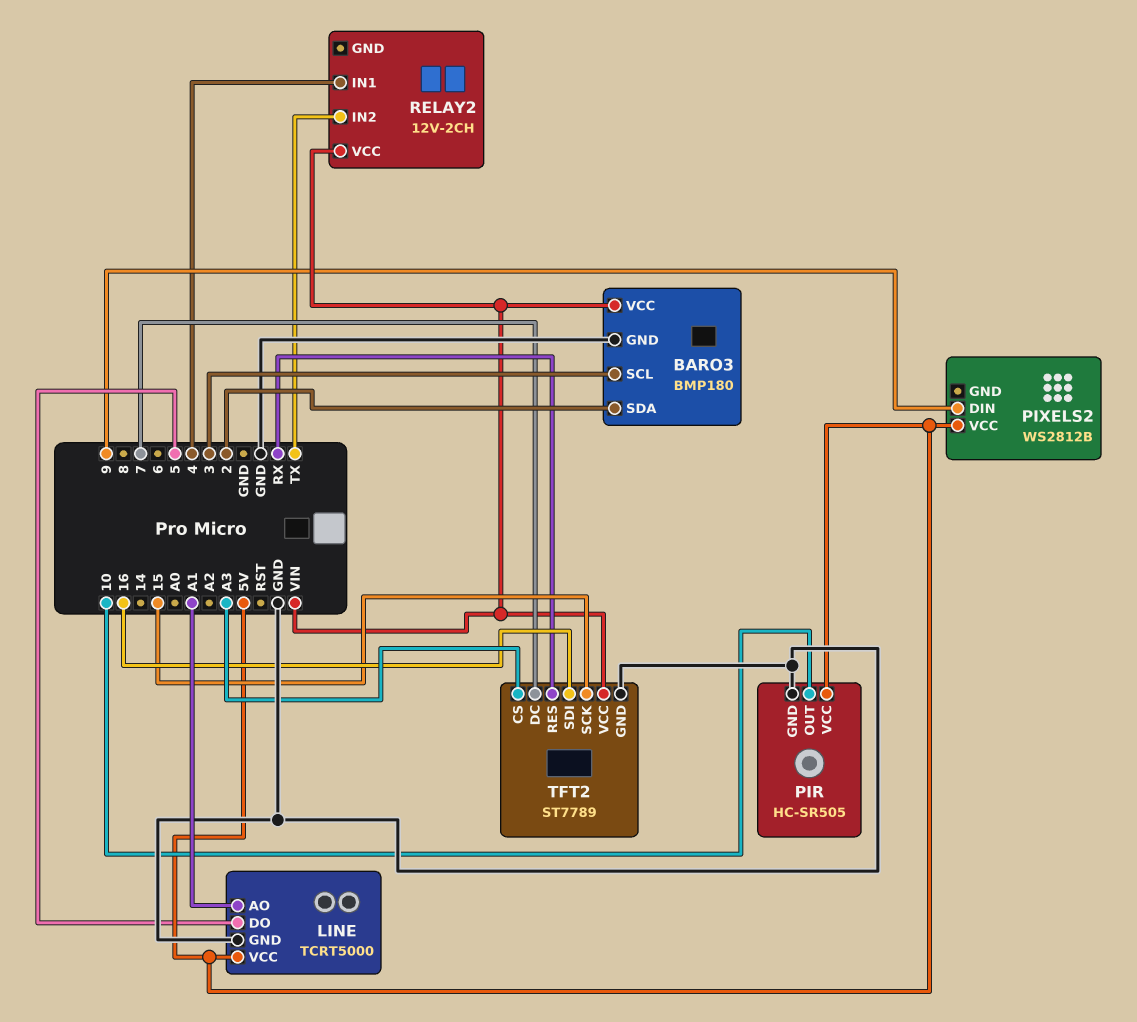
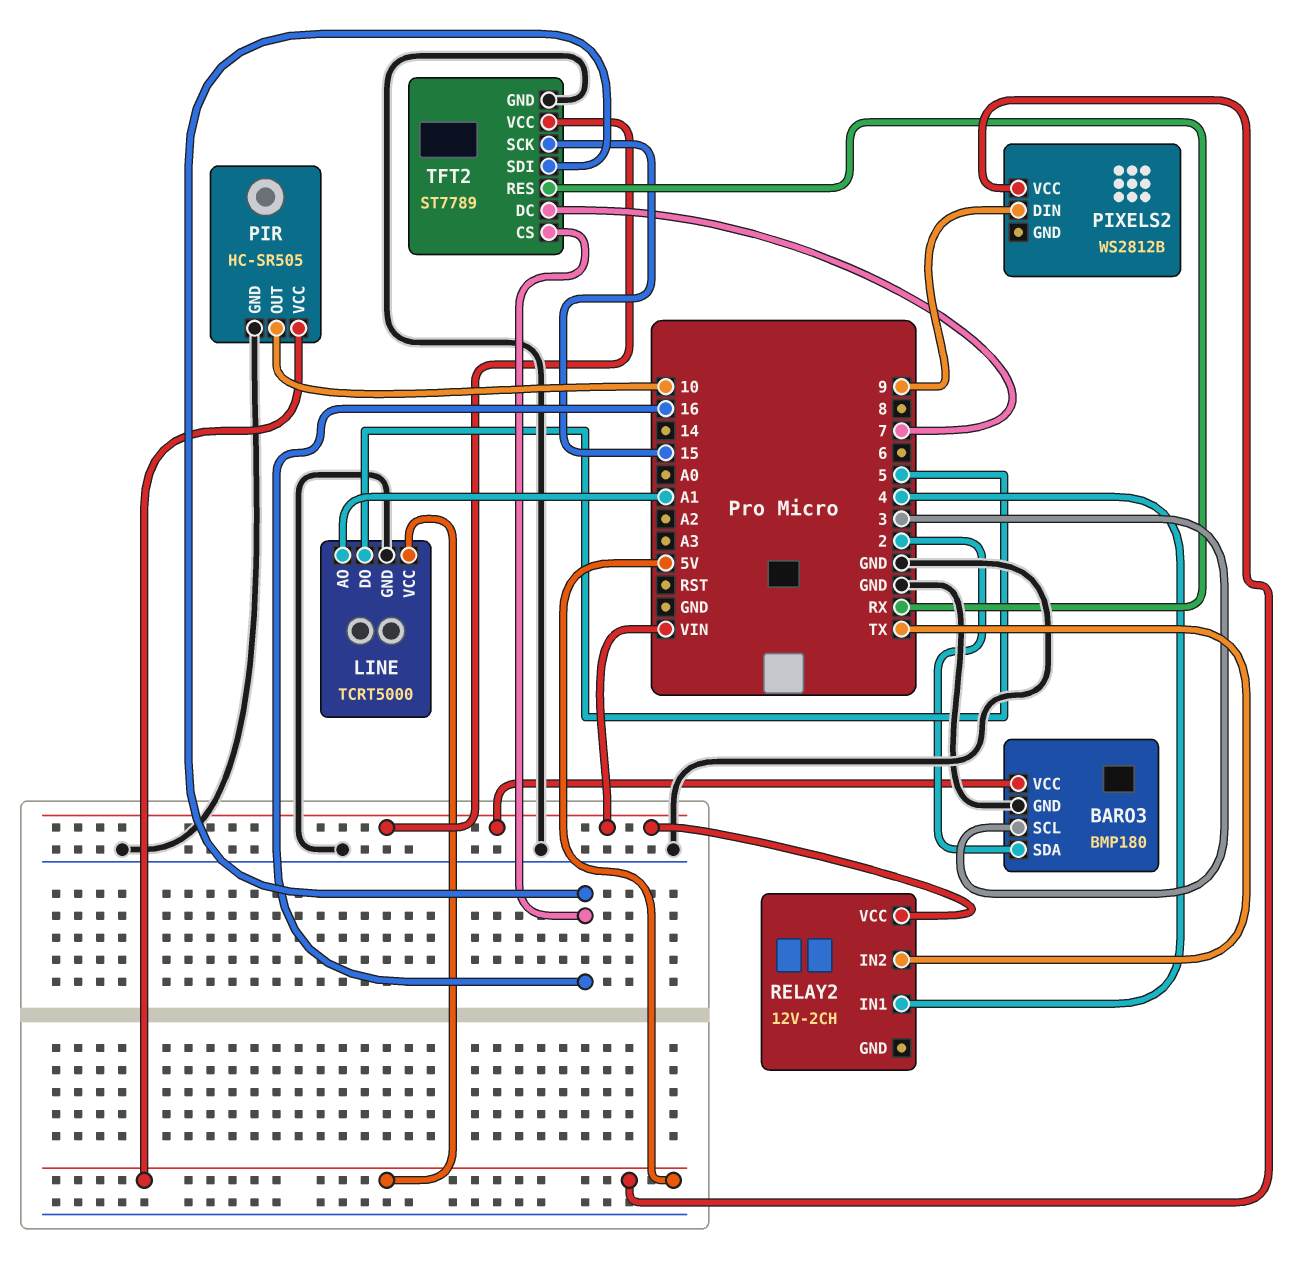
TFT2 pin CS: A3 -> 16

